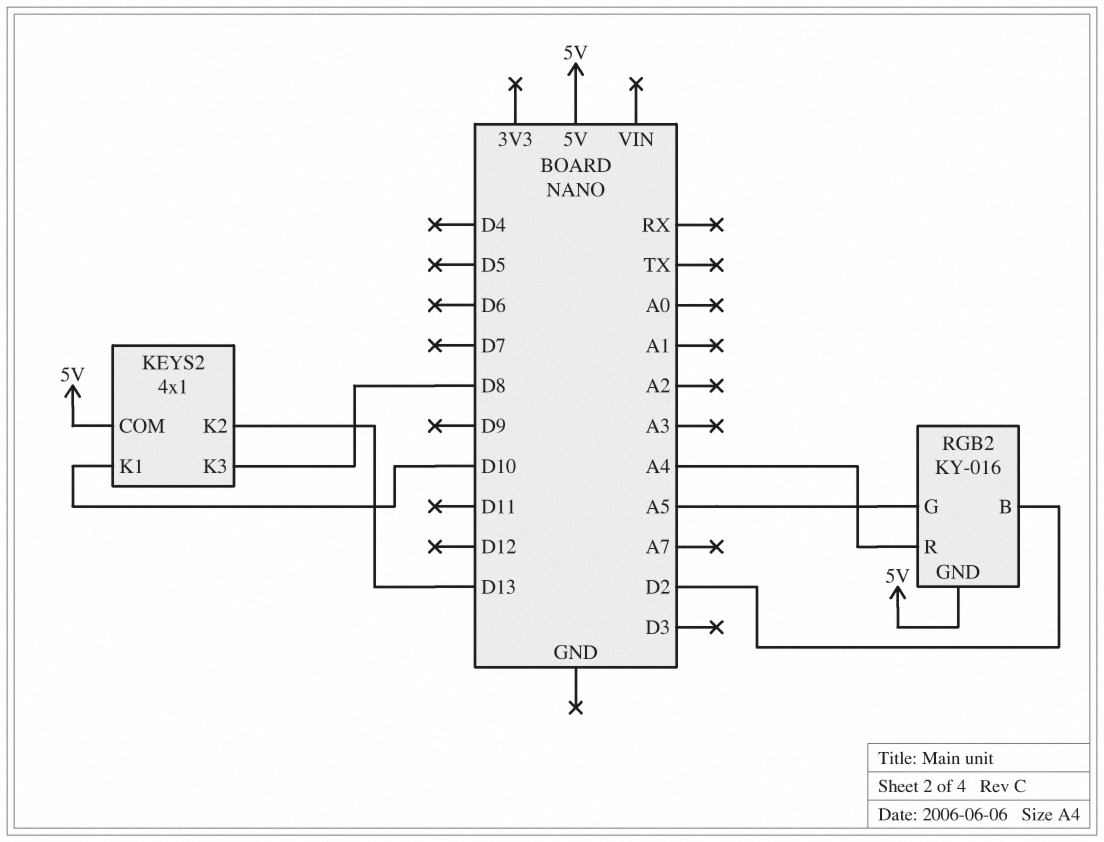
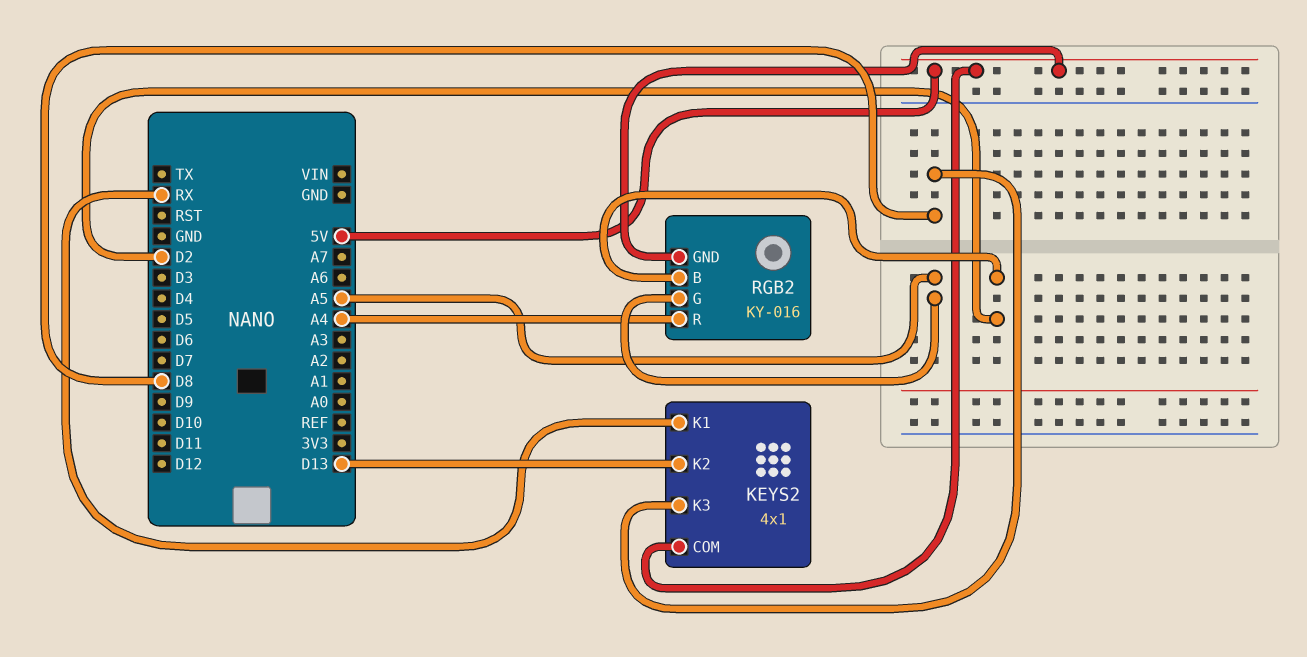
KEYS2 pin K1: D10 -> RX

